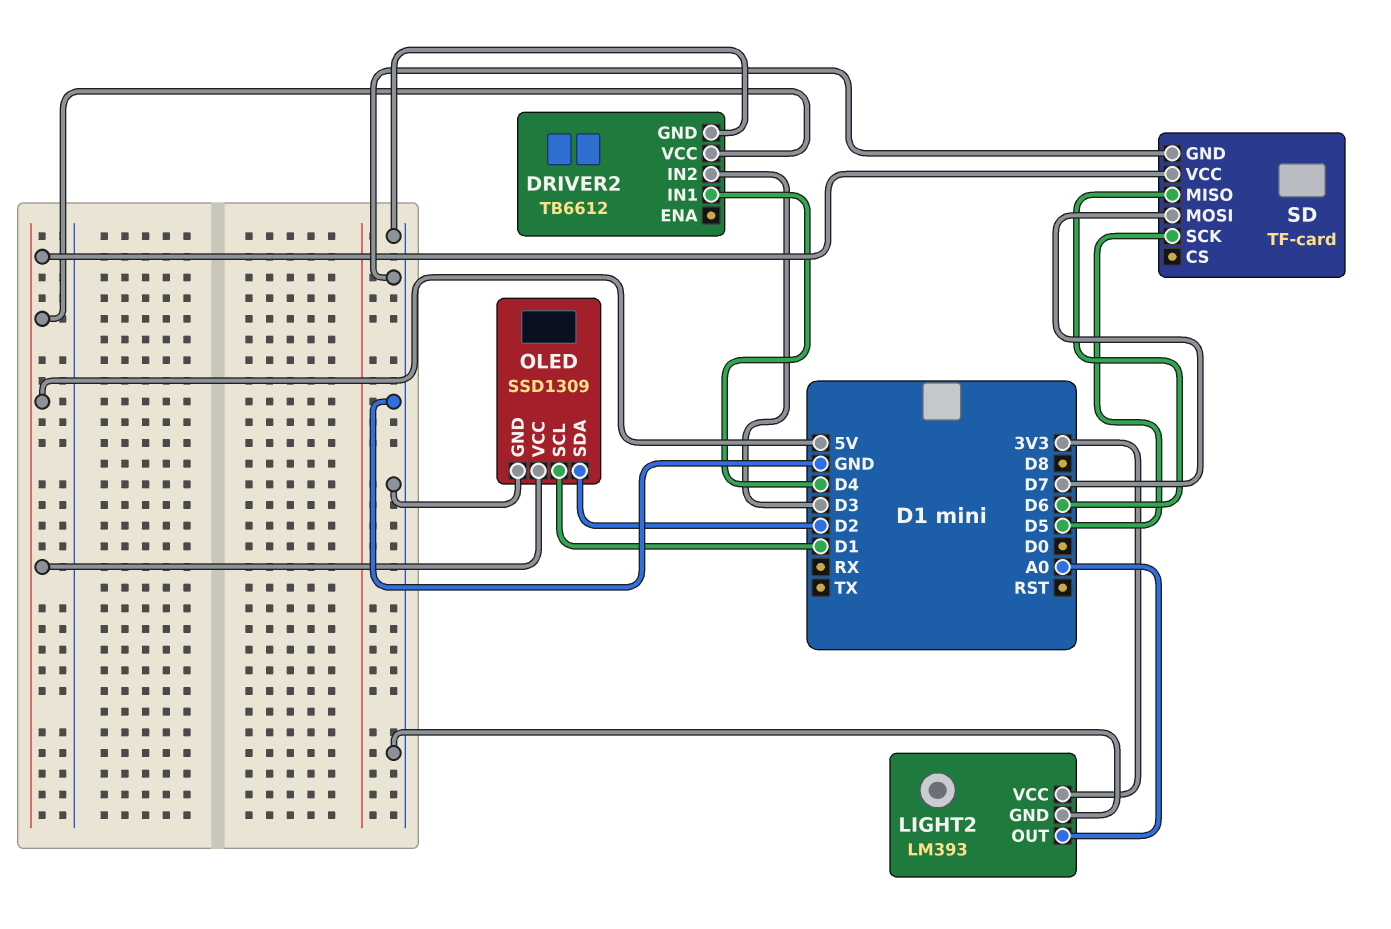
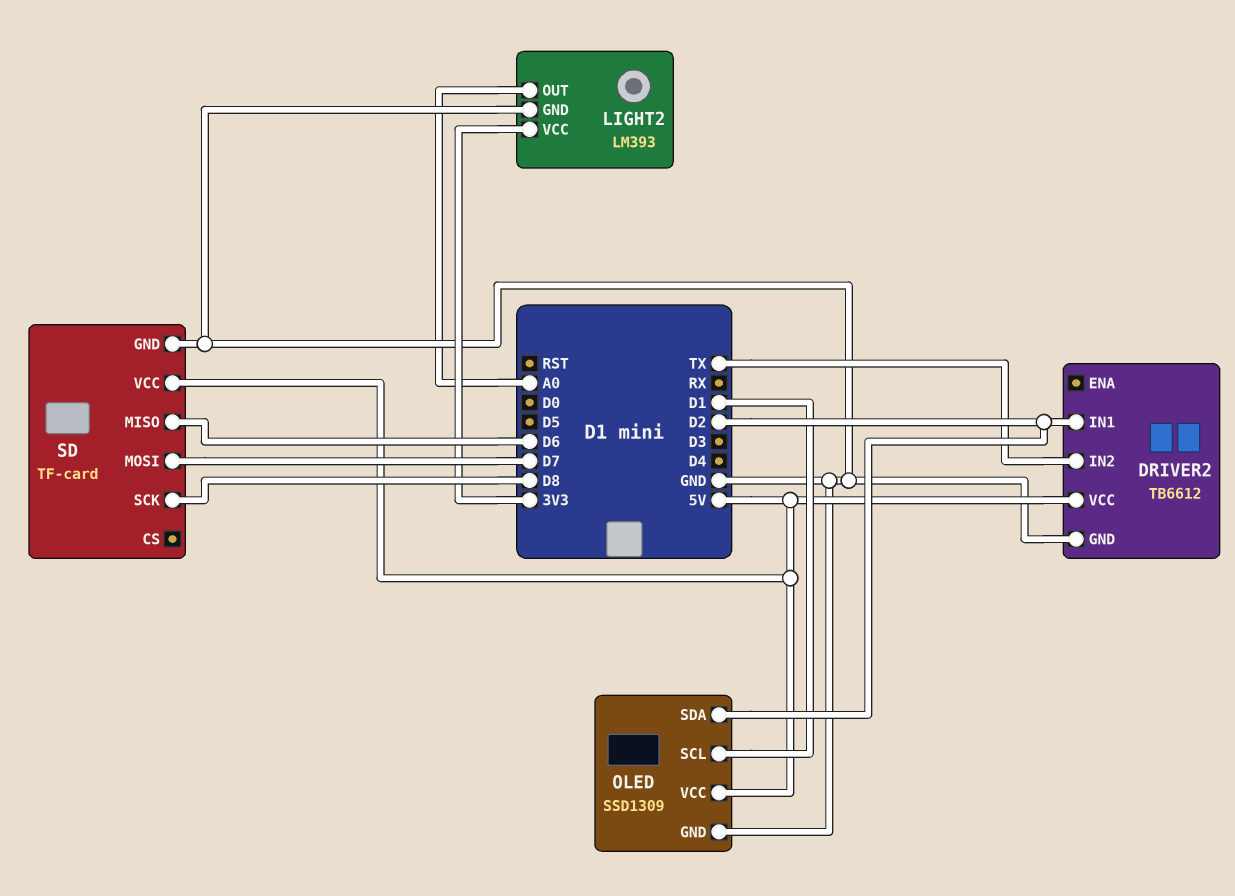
DRIVER2 pin IN1: D4 -> D2
DRIVER2 pin IN2: D3 -> TX
SD pin SCK: D5 -> D8

